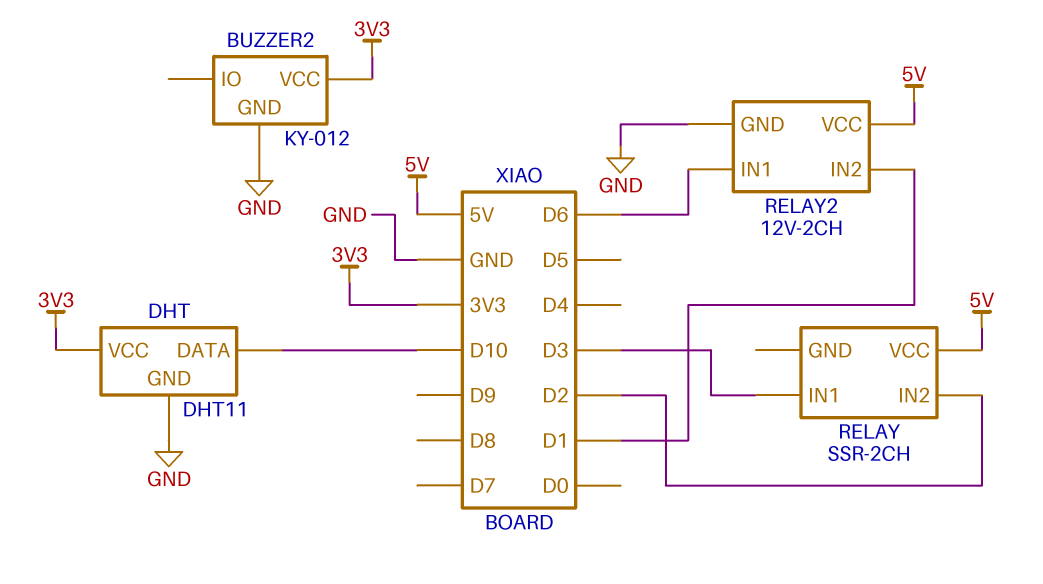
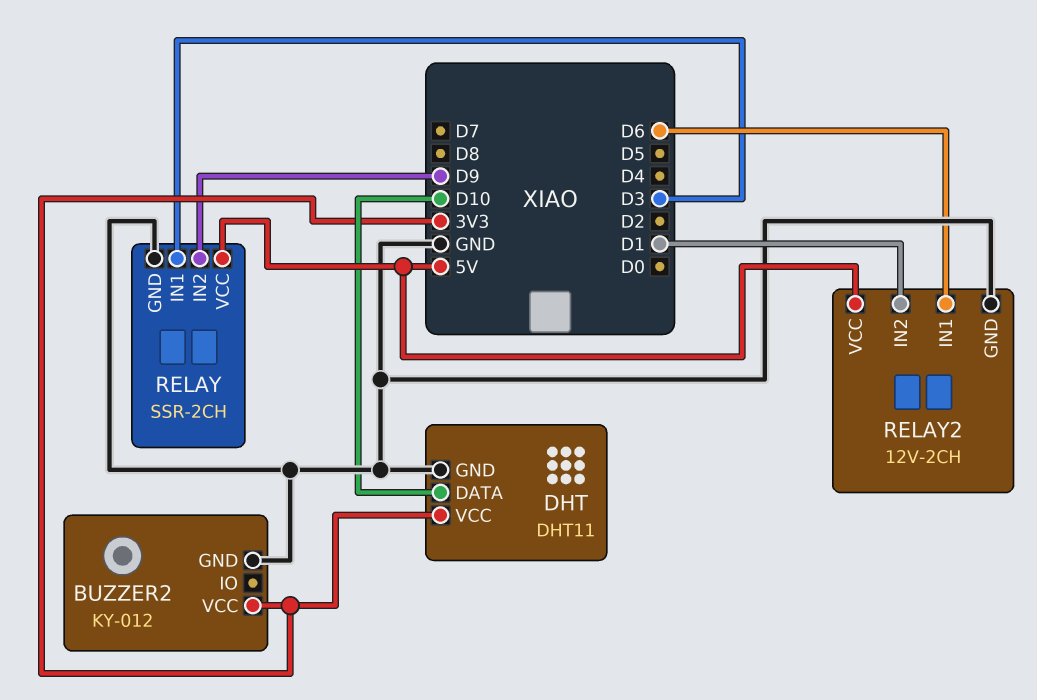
RELAY pin GND: none -> GND
RELAY pin IN2: D2 -> D9

